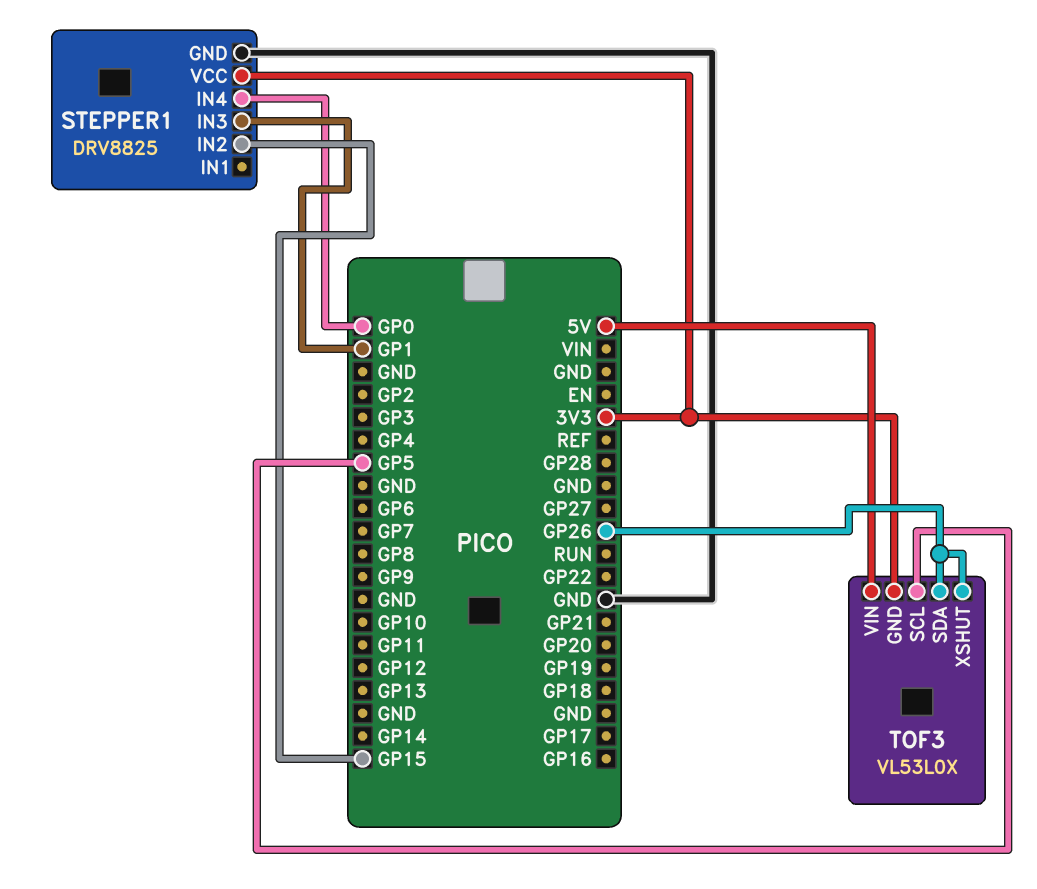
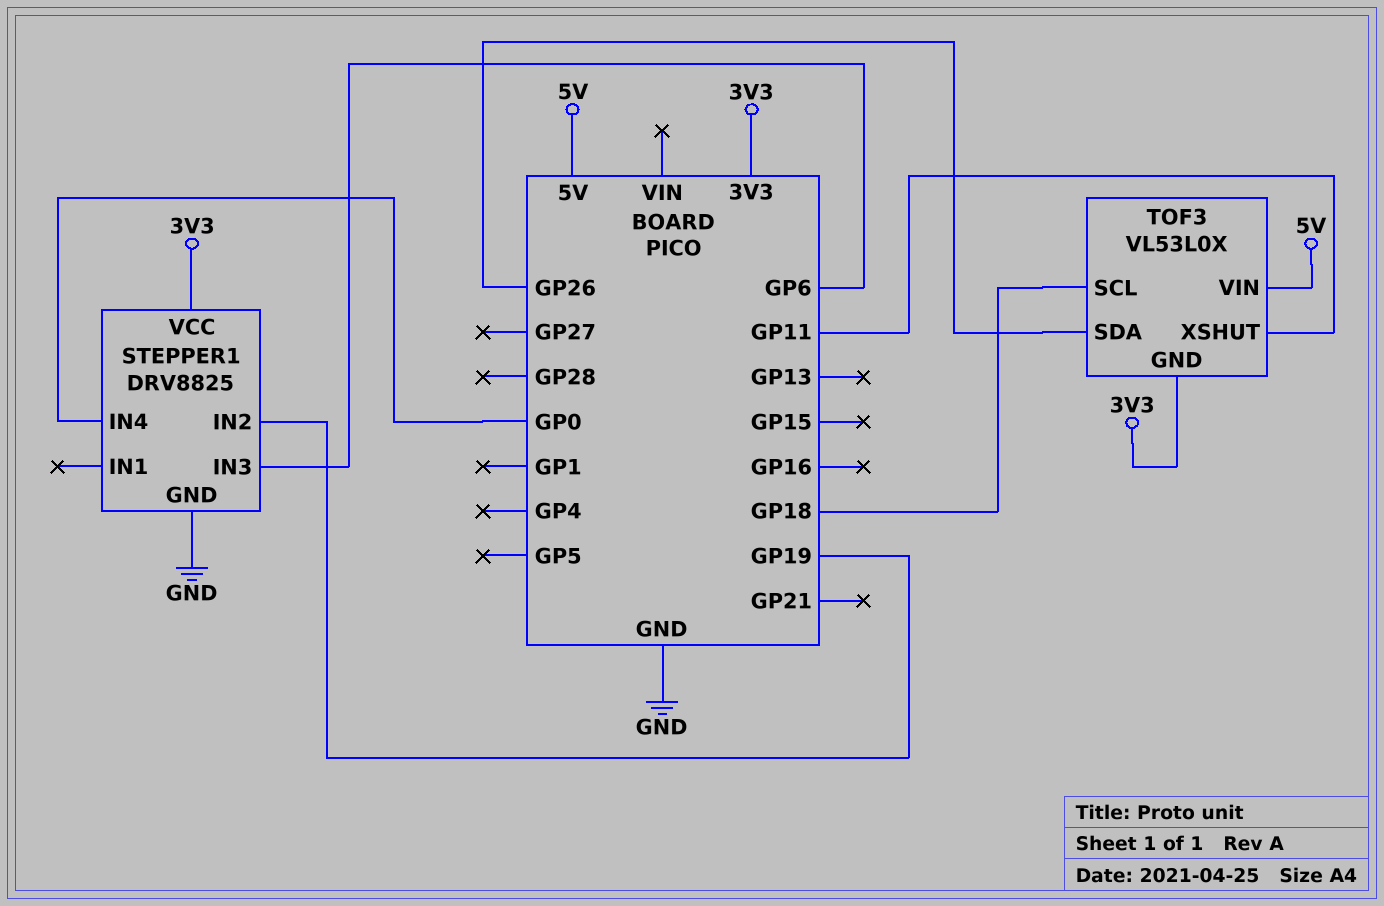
STEPPER1 pin IN2: GP15 -> GP19
STEPPER1 pin IN3: GP1 -> GP6
TOF3 pin SCL: GP5 -> GP18
TOF3 pin XSHUT: GP26 -> GP11

